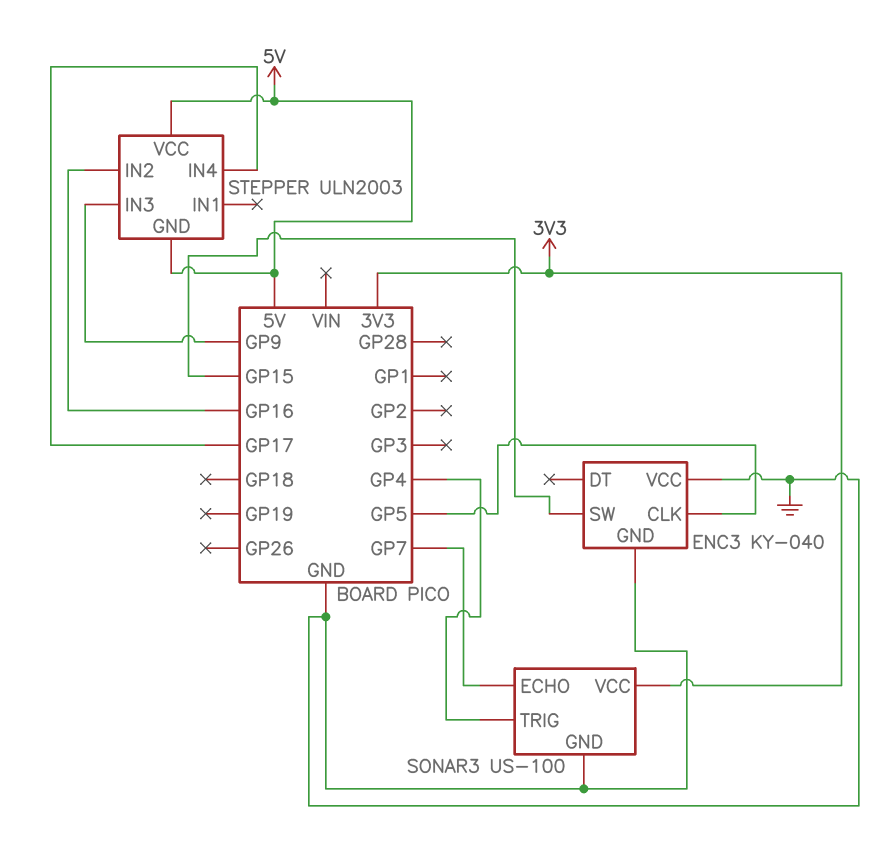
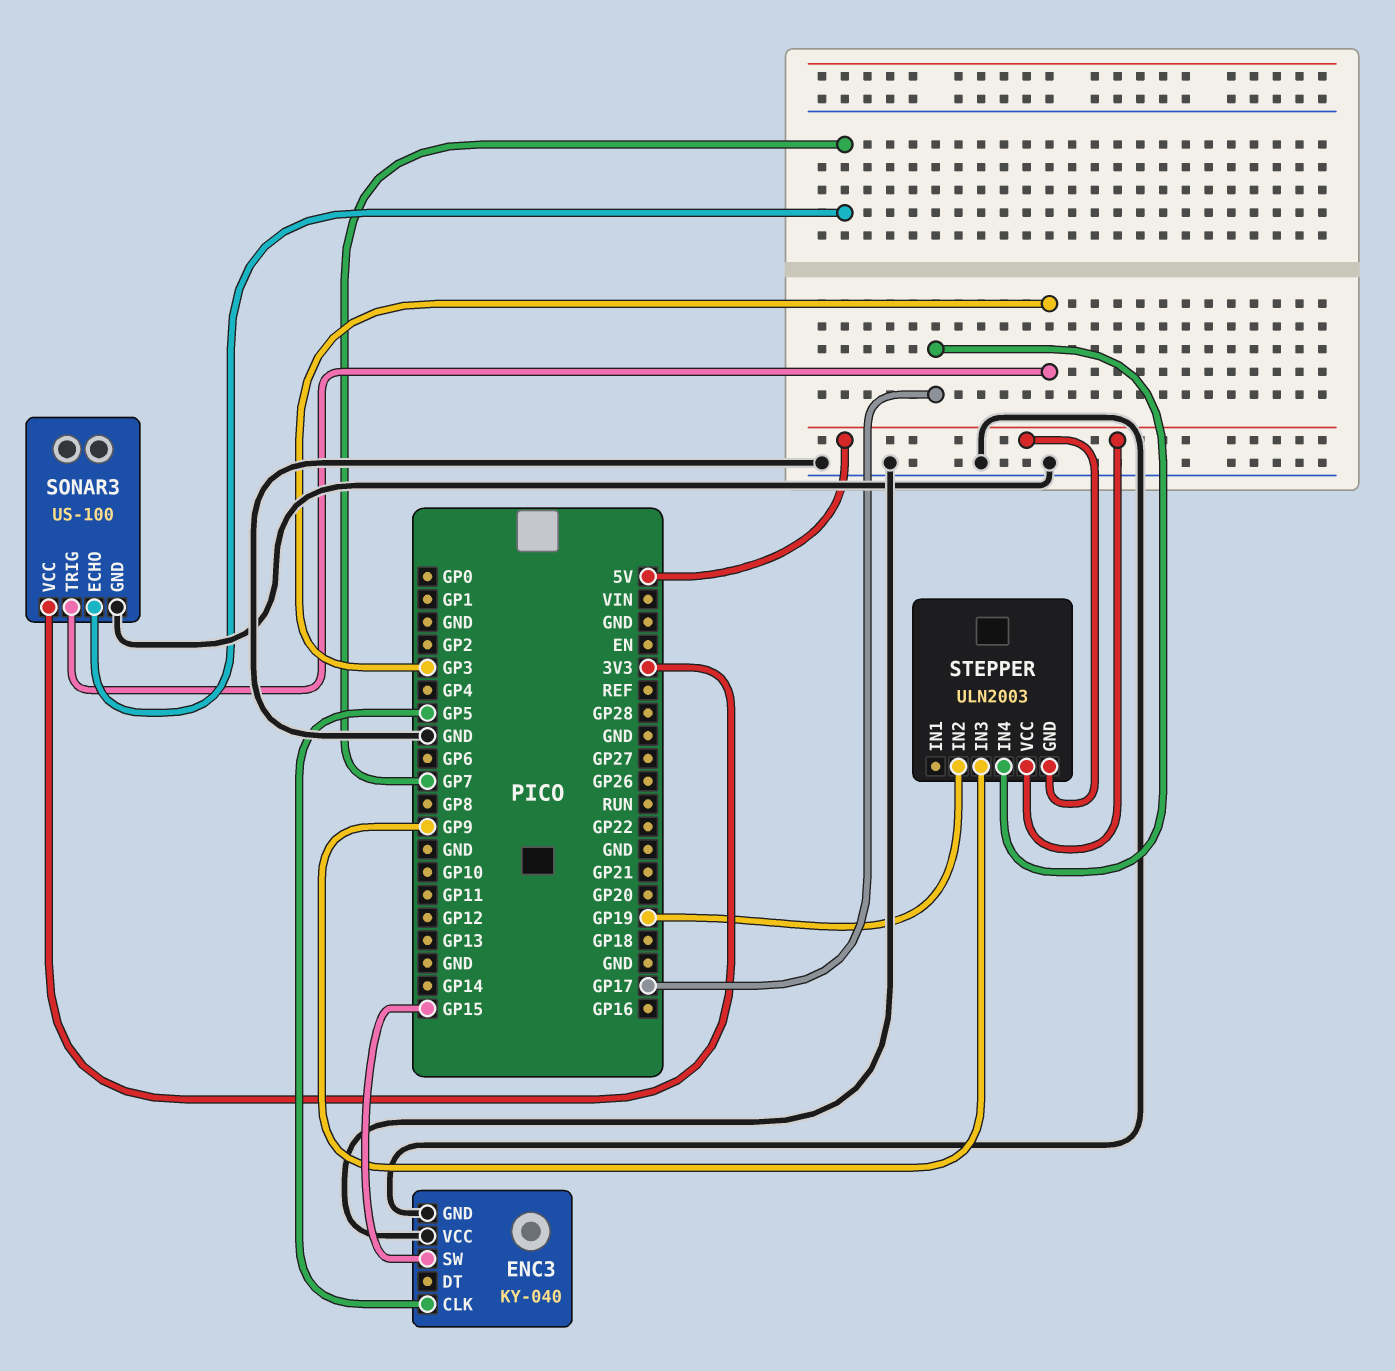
SONAR3 pin TRIG: GP4 -> GP3
STEPPER pin IN2: GP16 -> GP19

